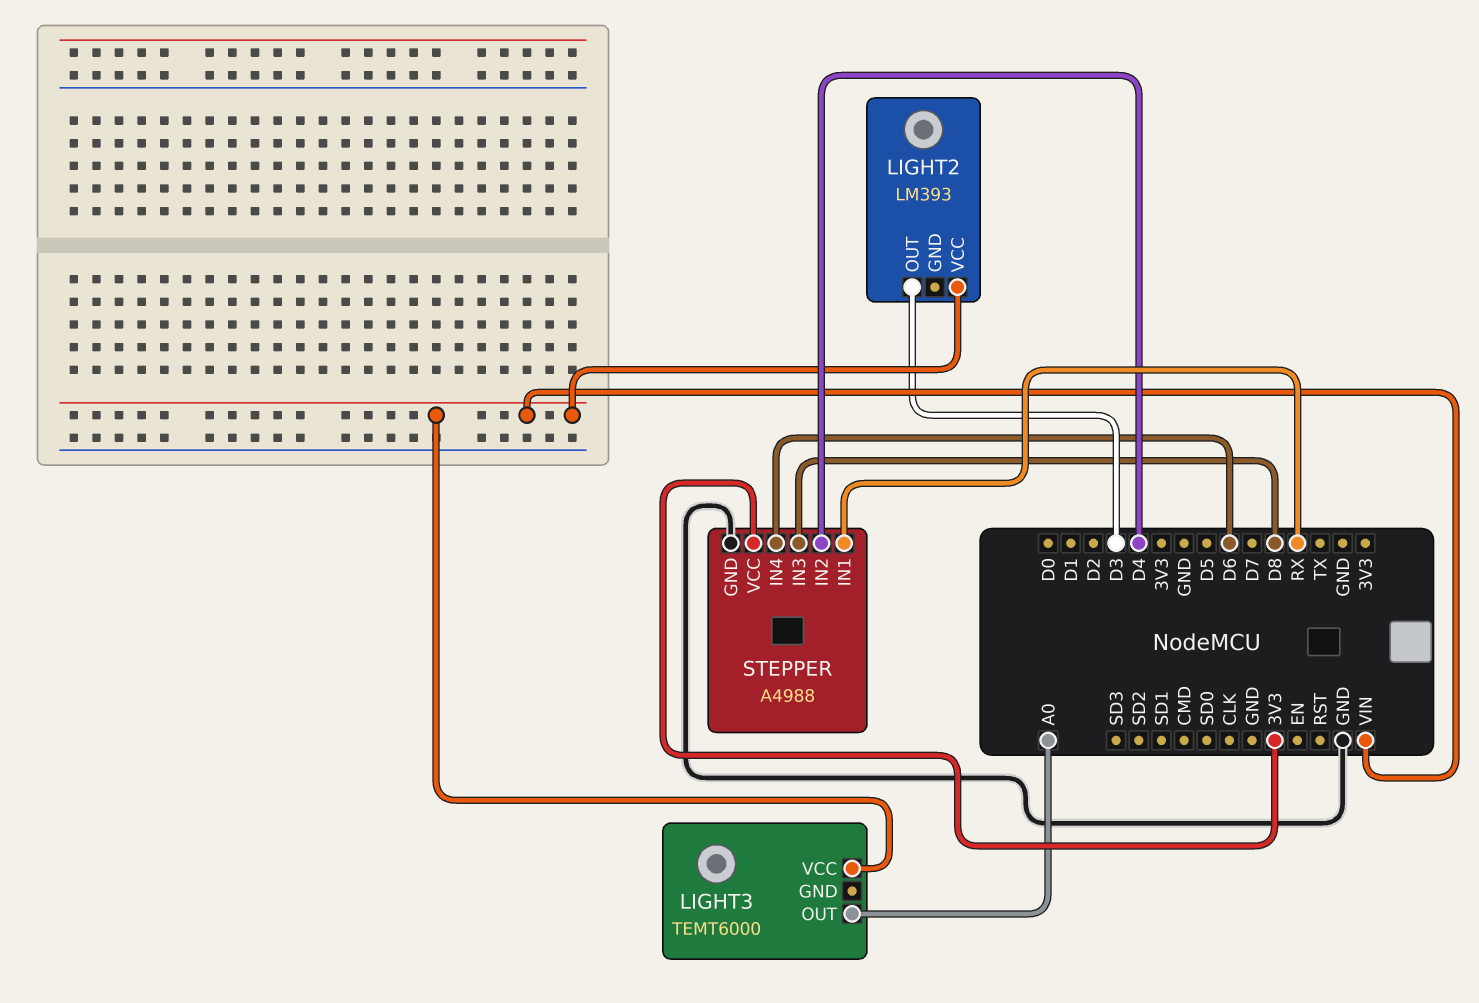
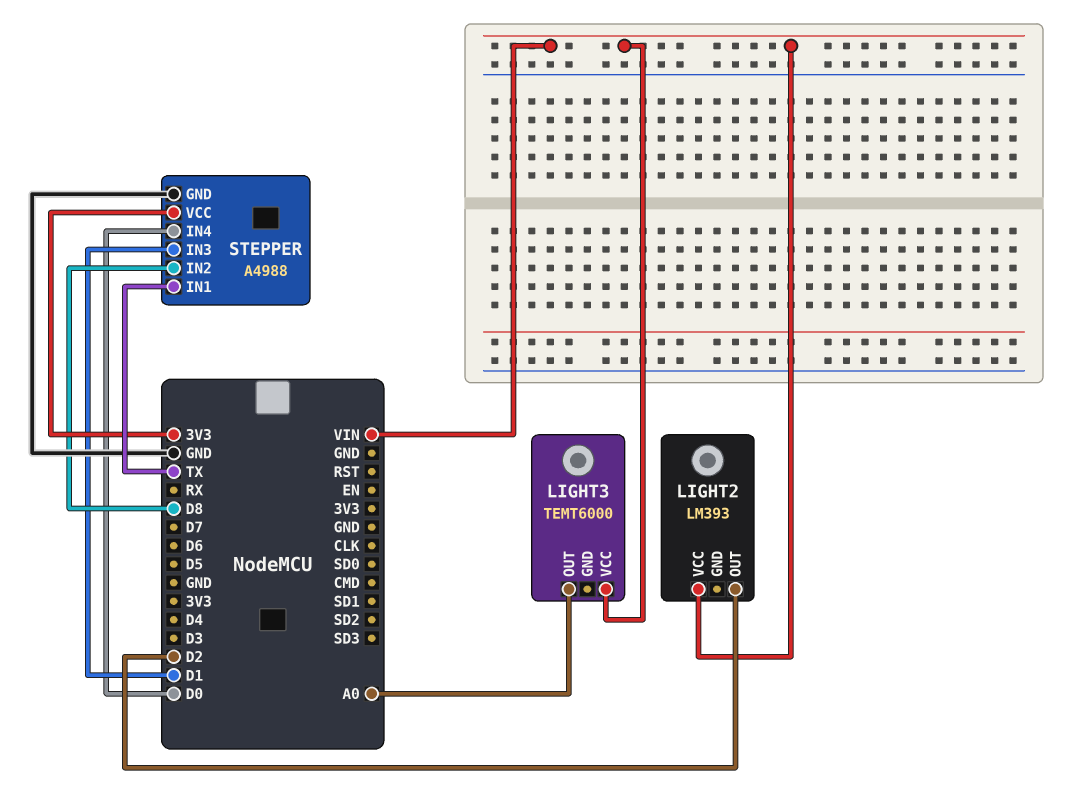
LIGHT2 pin OUT: D3 -> D2
STEPPER pin IN1: RX -> TX
STEPPER pin IN2: D4 -> D8
STEPPER pin IN3: D8 -> D1
STEPPER pin IN4: D6 -> D0

